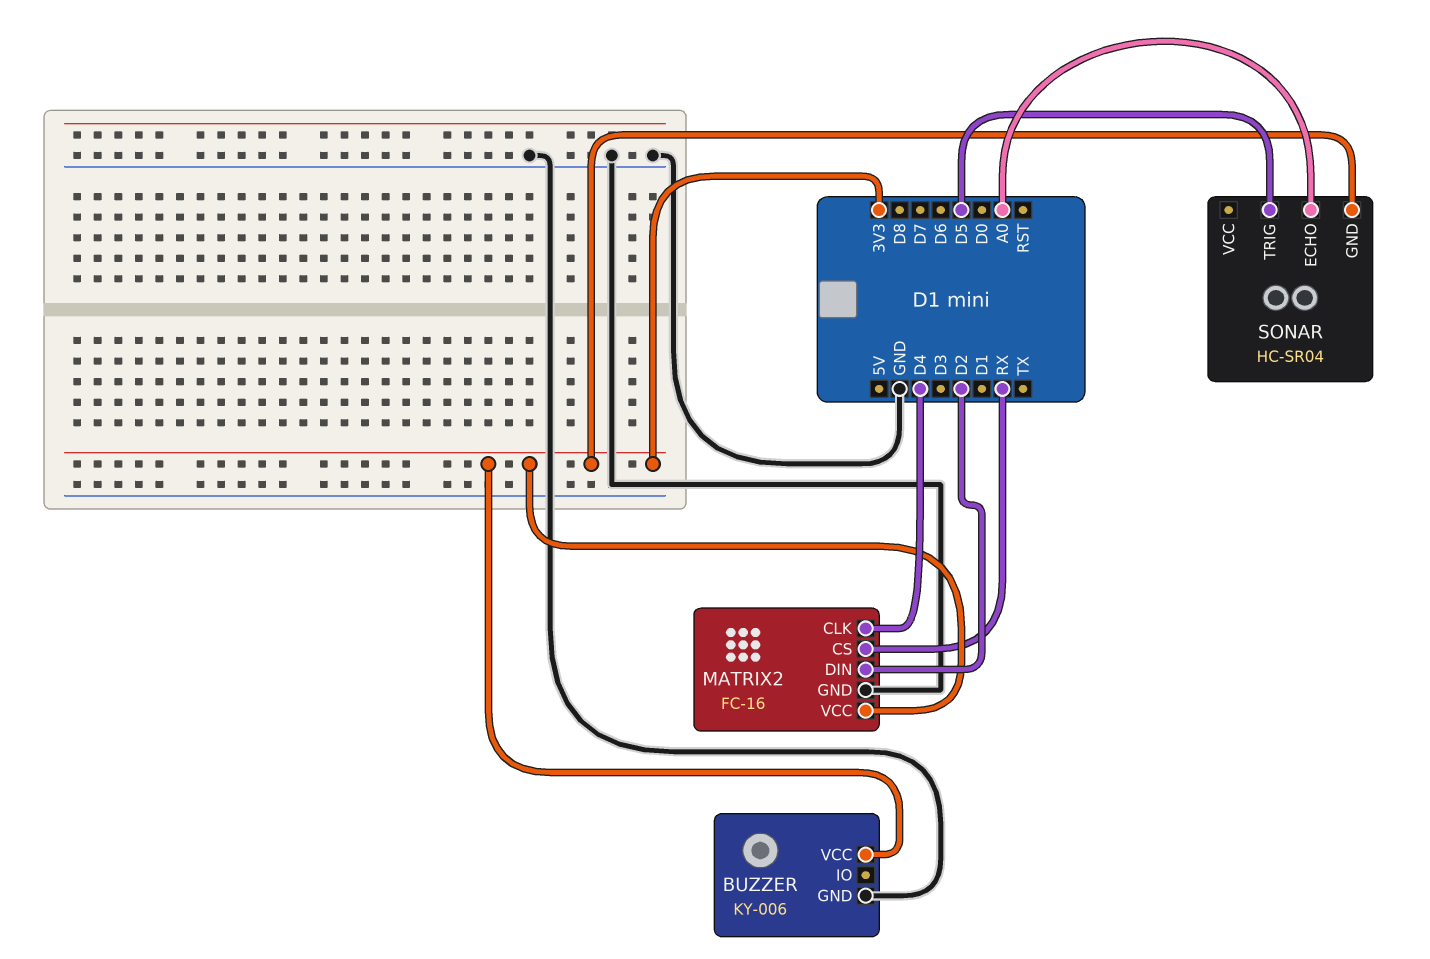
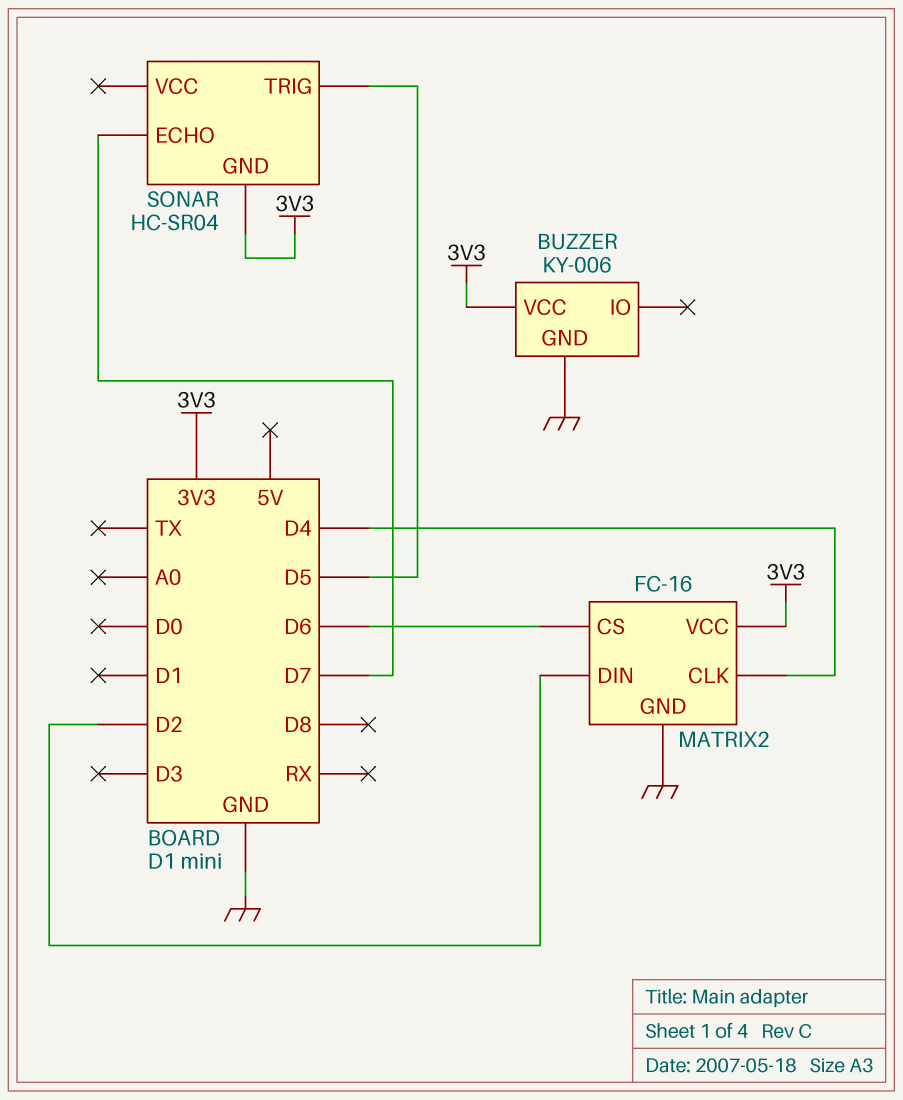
MATRIX2 pin CS: RX -> D6
SONAR pin ECHO: A0 -> D7

